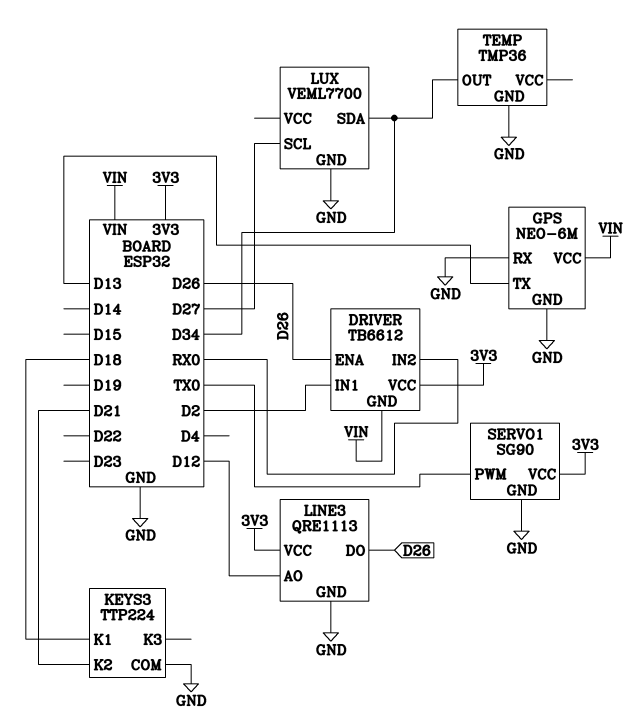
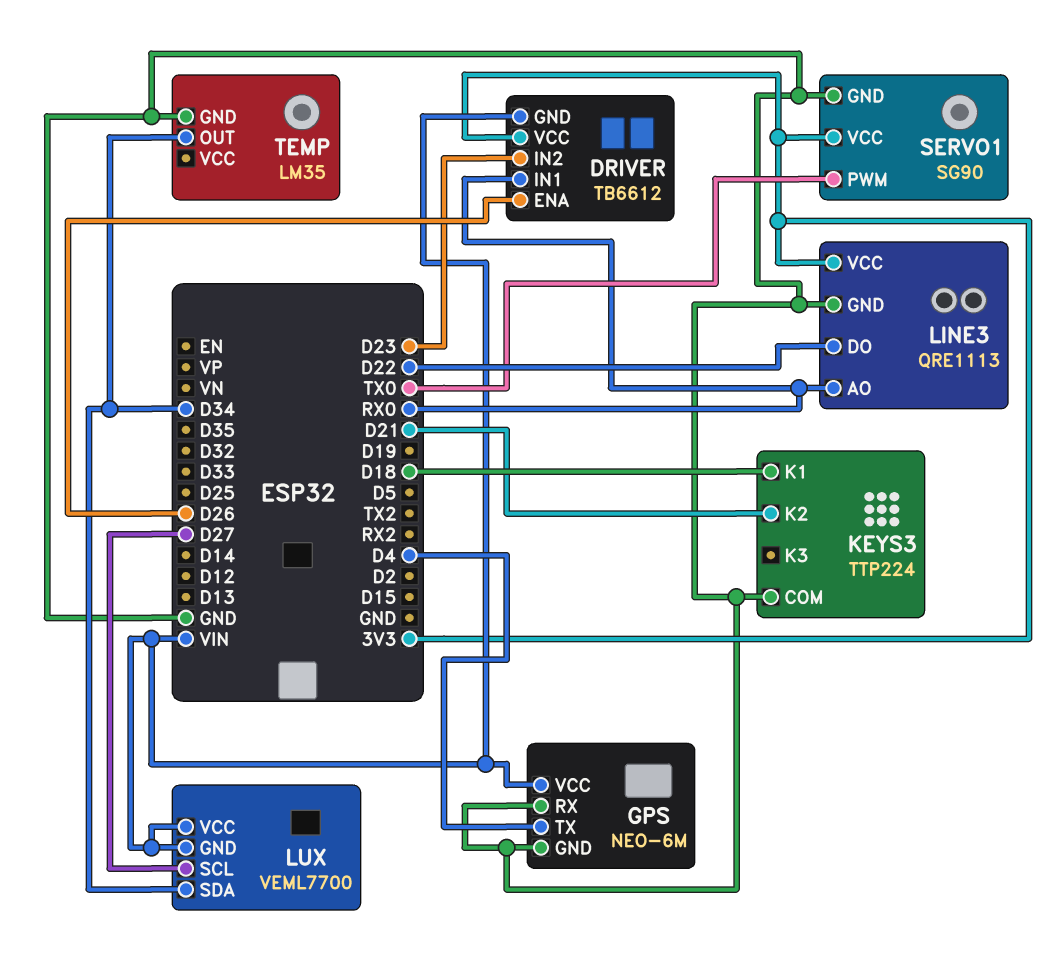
DRIVER pin IN1: D2 -> RX0
DRIVER pin IN2: RX0 -> D23
GPS pin TX: D13 -> D4
LINE3 pin AO: D12 -> RX0
LINE3 pin DO: D26 -> D22
LUX pin GND: GND -> VIN
LUX pin VCC: none -> VIN
TEMP: TMP36 -> LM35

